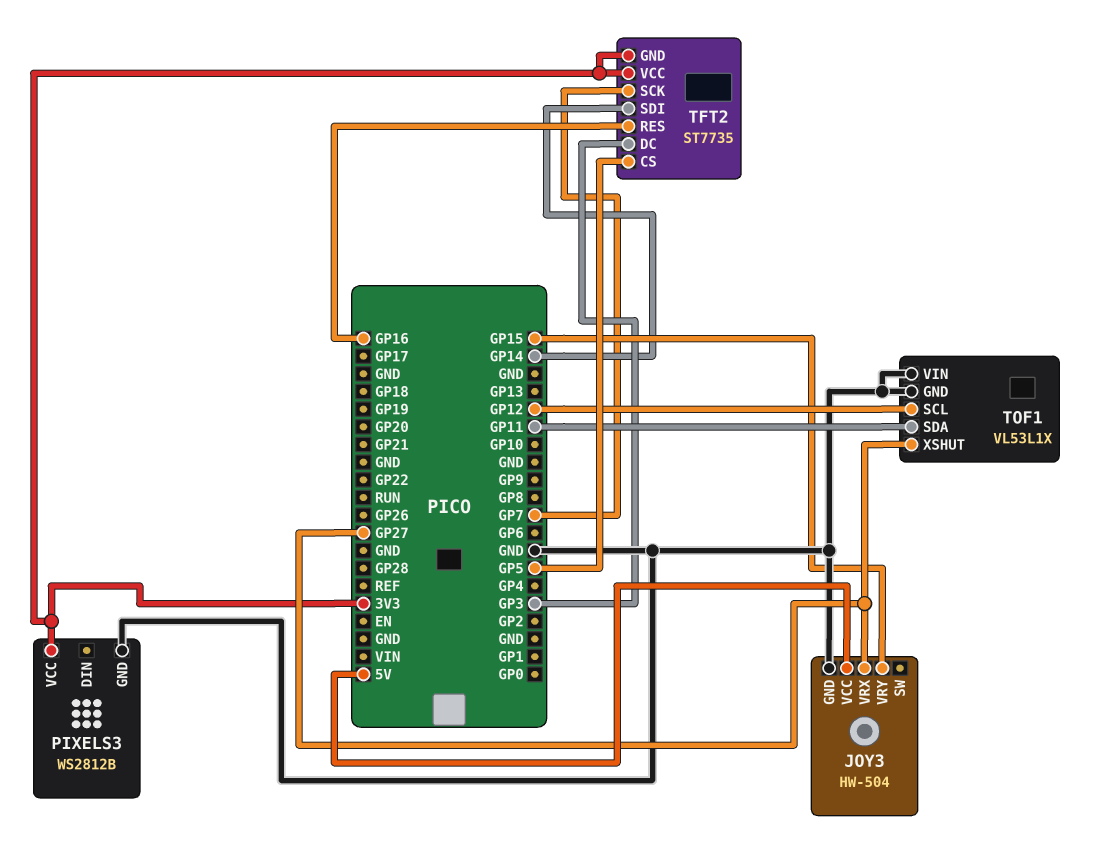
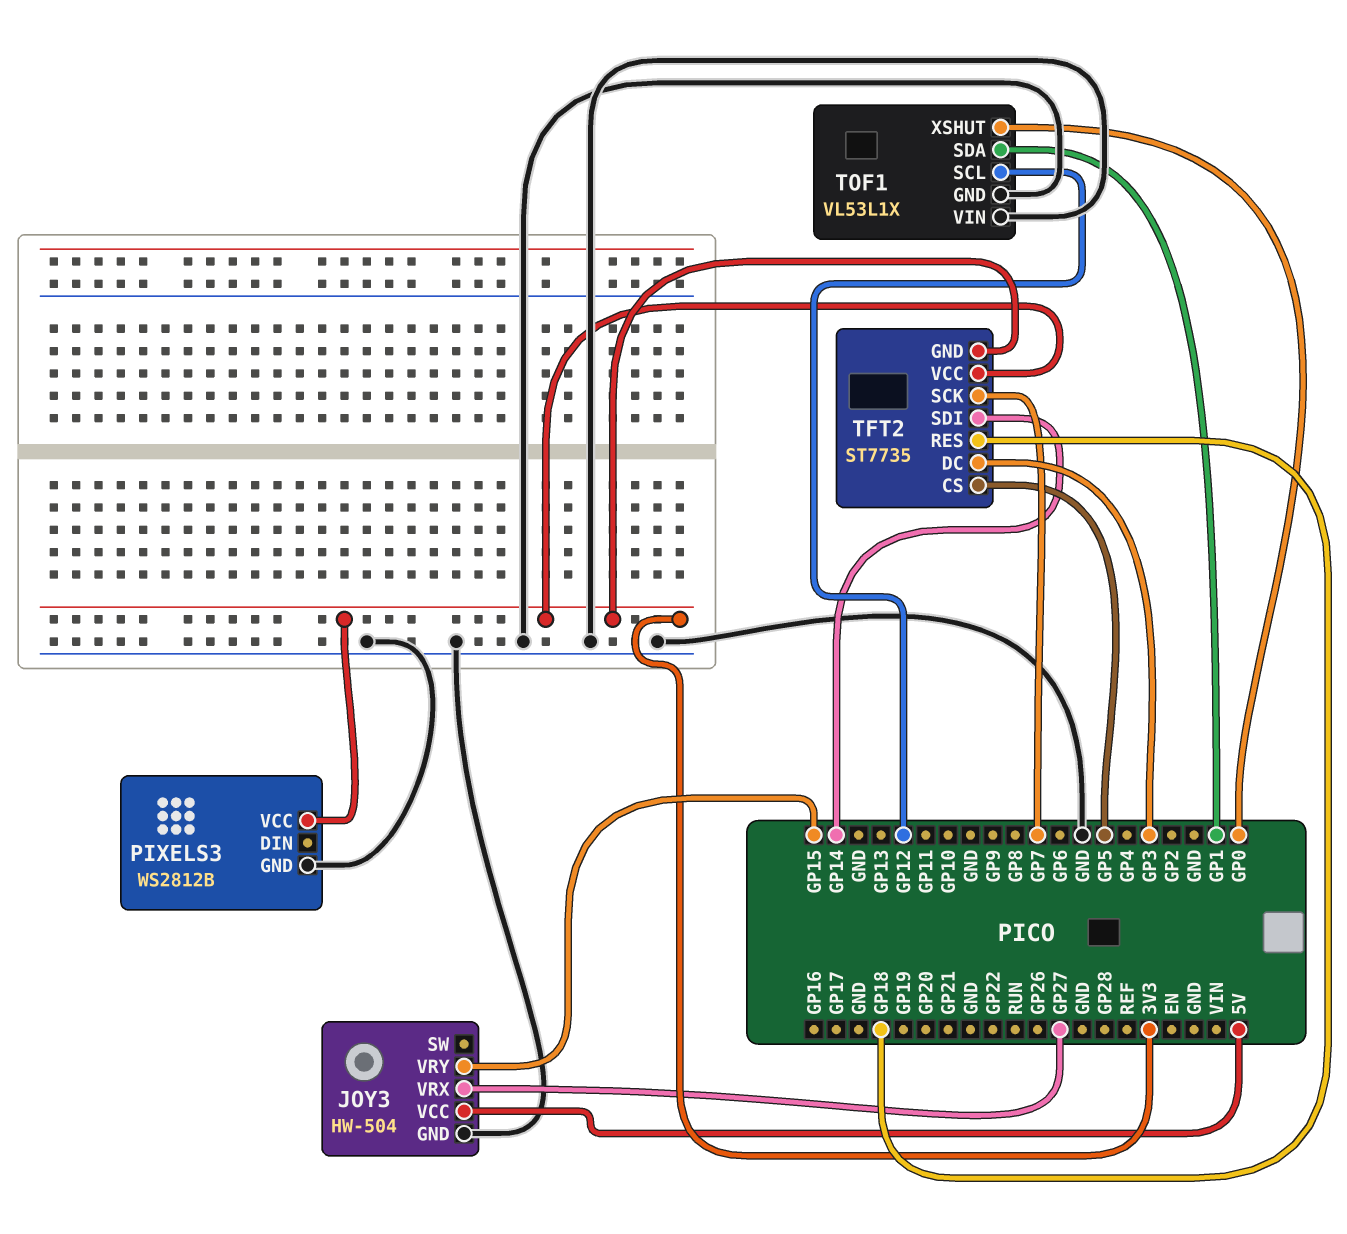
TFT2 pin RES: GP16 -> GP18
TOF1 pin SDA: GP11 -> GP1
TOF1 pin XSHUT: GP27 -> GP0

